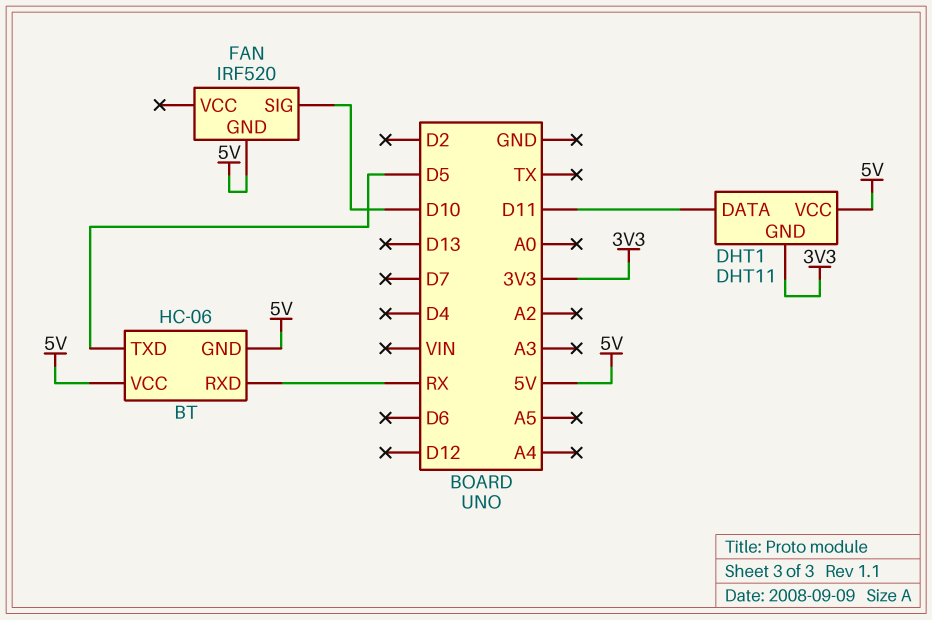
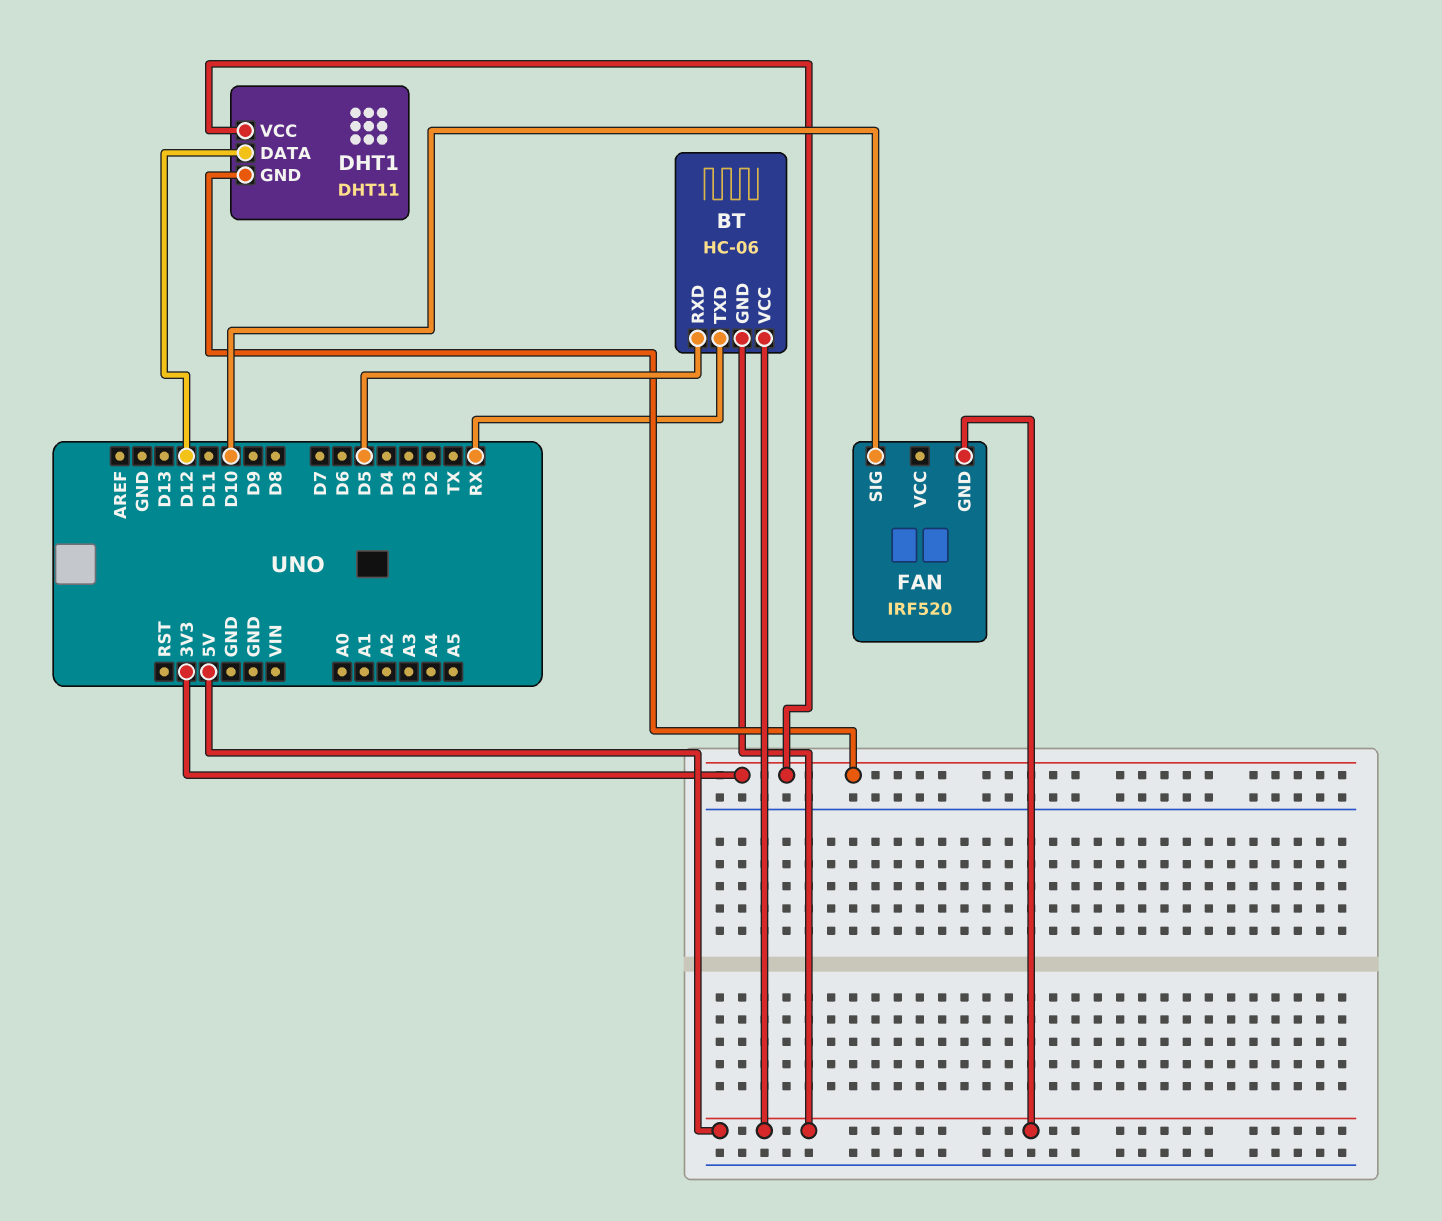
BT pin RXD: RX -> D5
BT pin TXD: D5 -> RX
DHT1 pin DATA: D11 -> D12
DHT1 pin VCC: 5V -> 3V3

